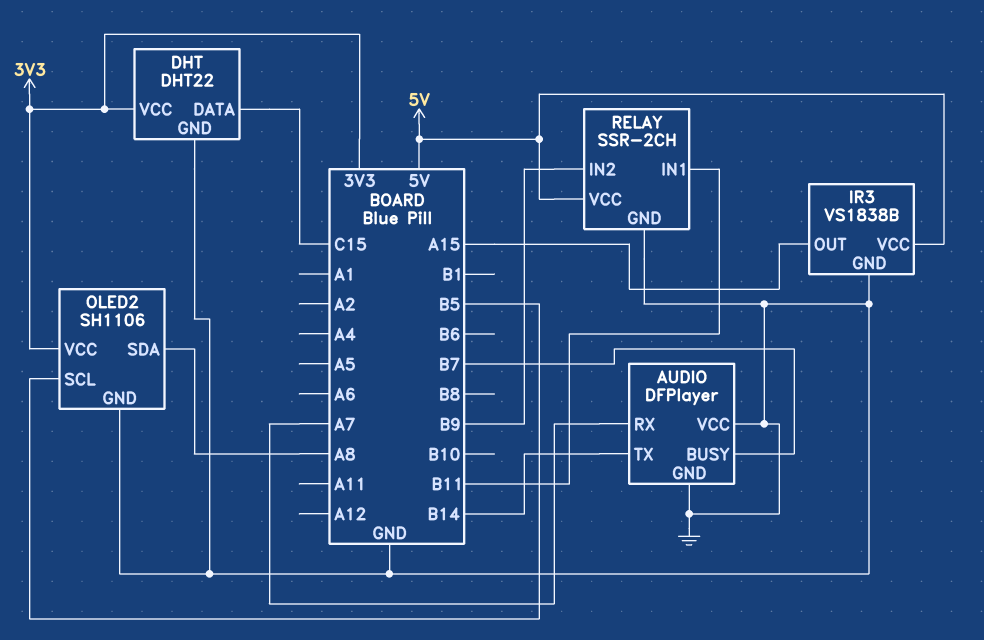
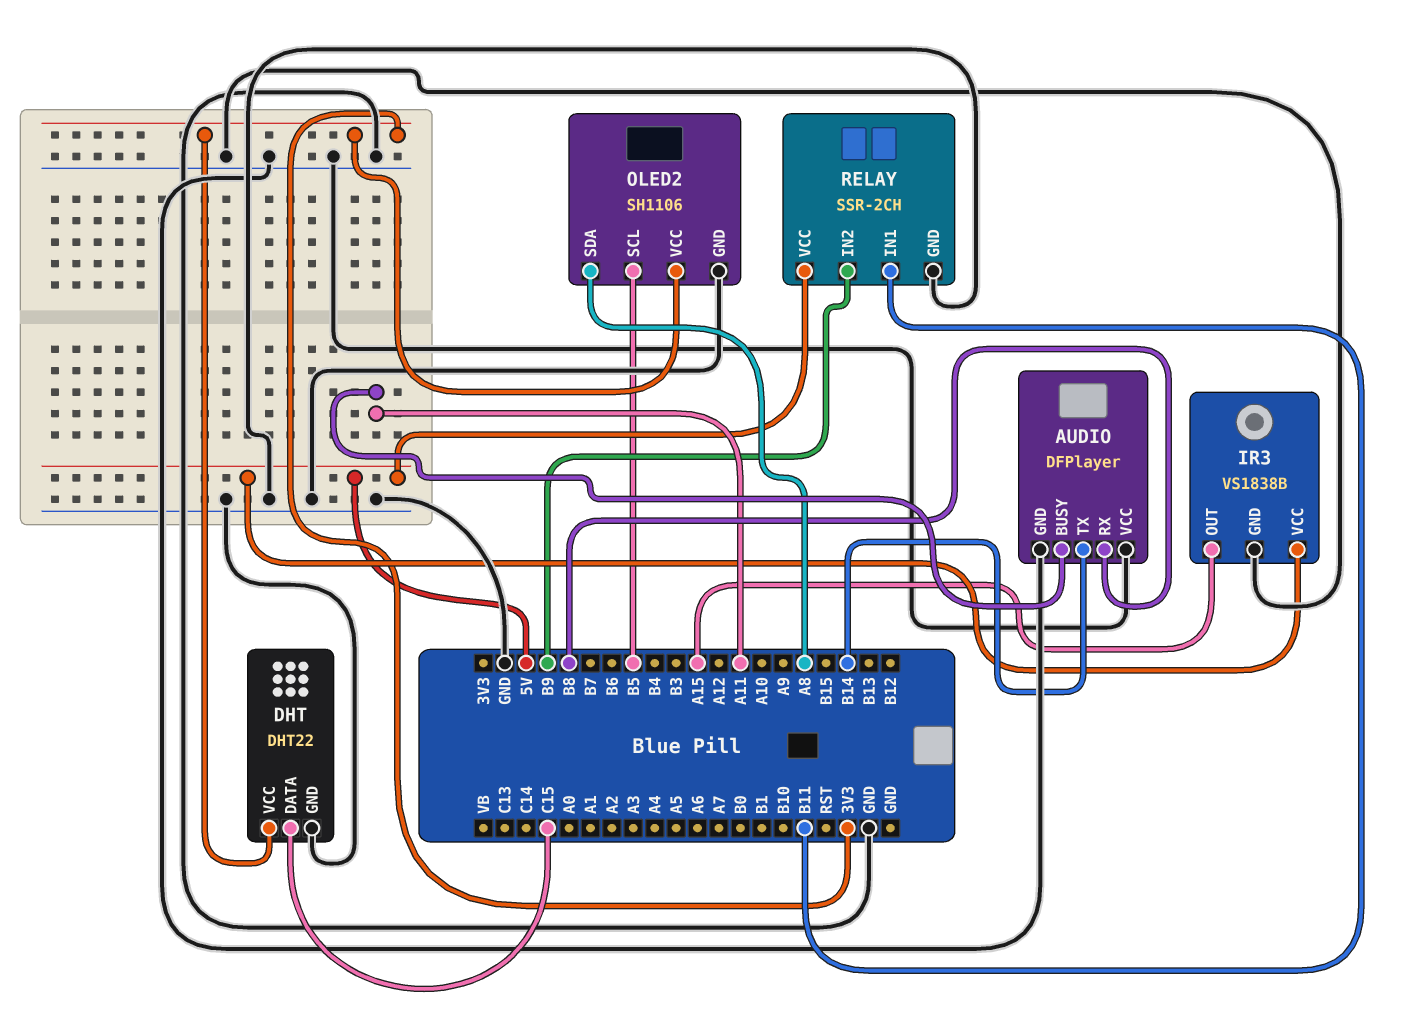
AUDIO pin BUSY: B7 -> A11
AUDIO pin RX: A7 -> B8

